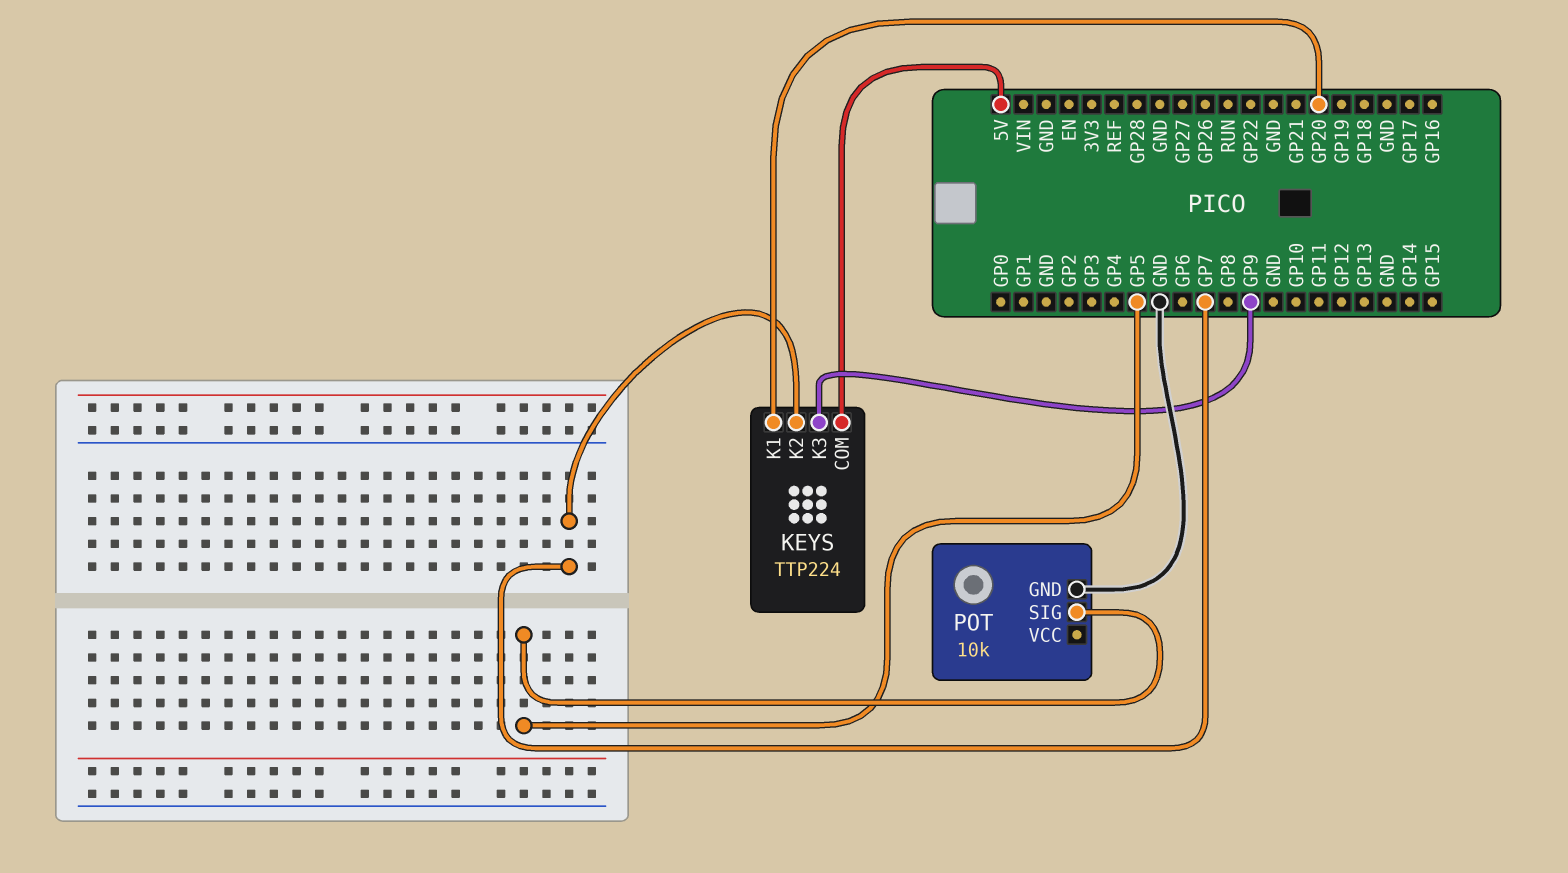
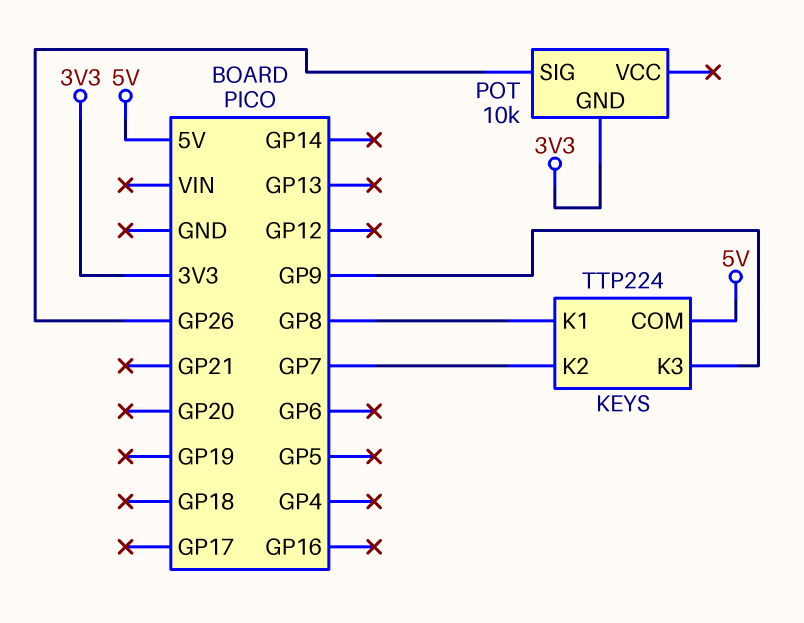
KEYS pin K1: GP20 -> GP8
POT pin GND: GND -> 3V3
POT pin SIG: GP5 -> GP26

